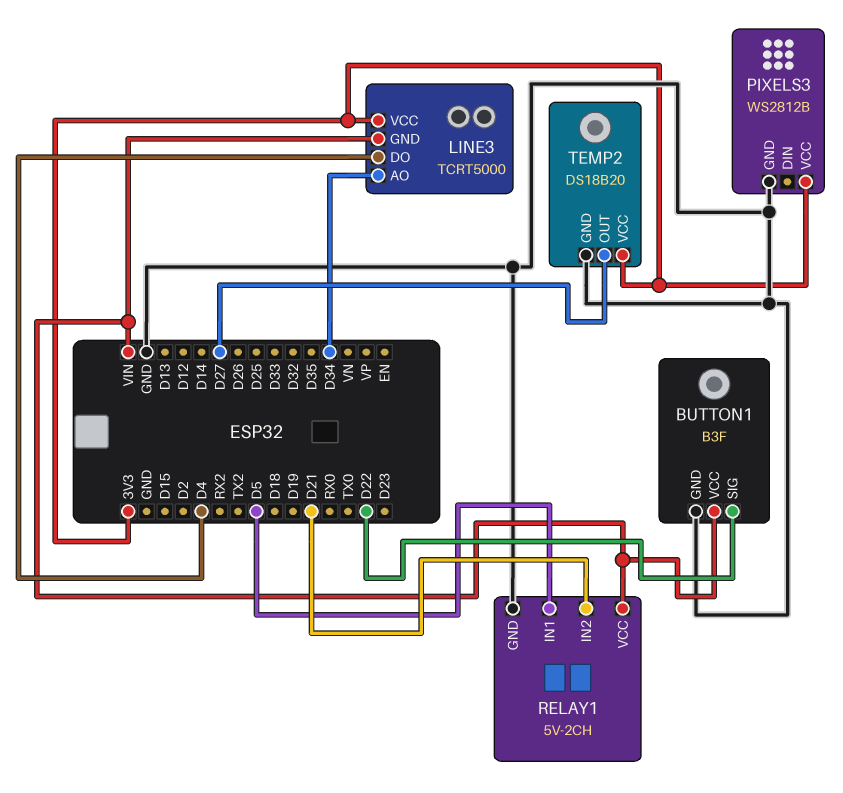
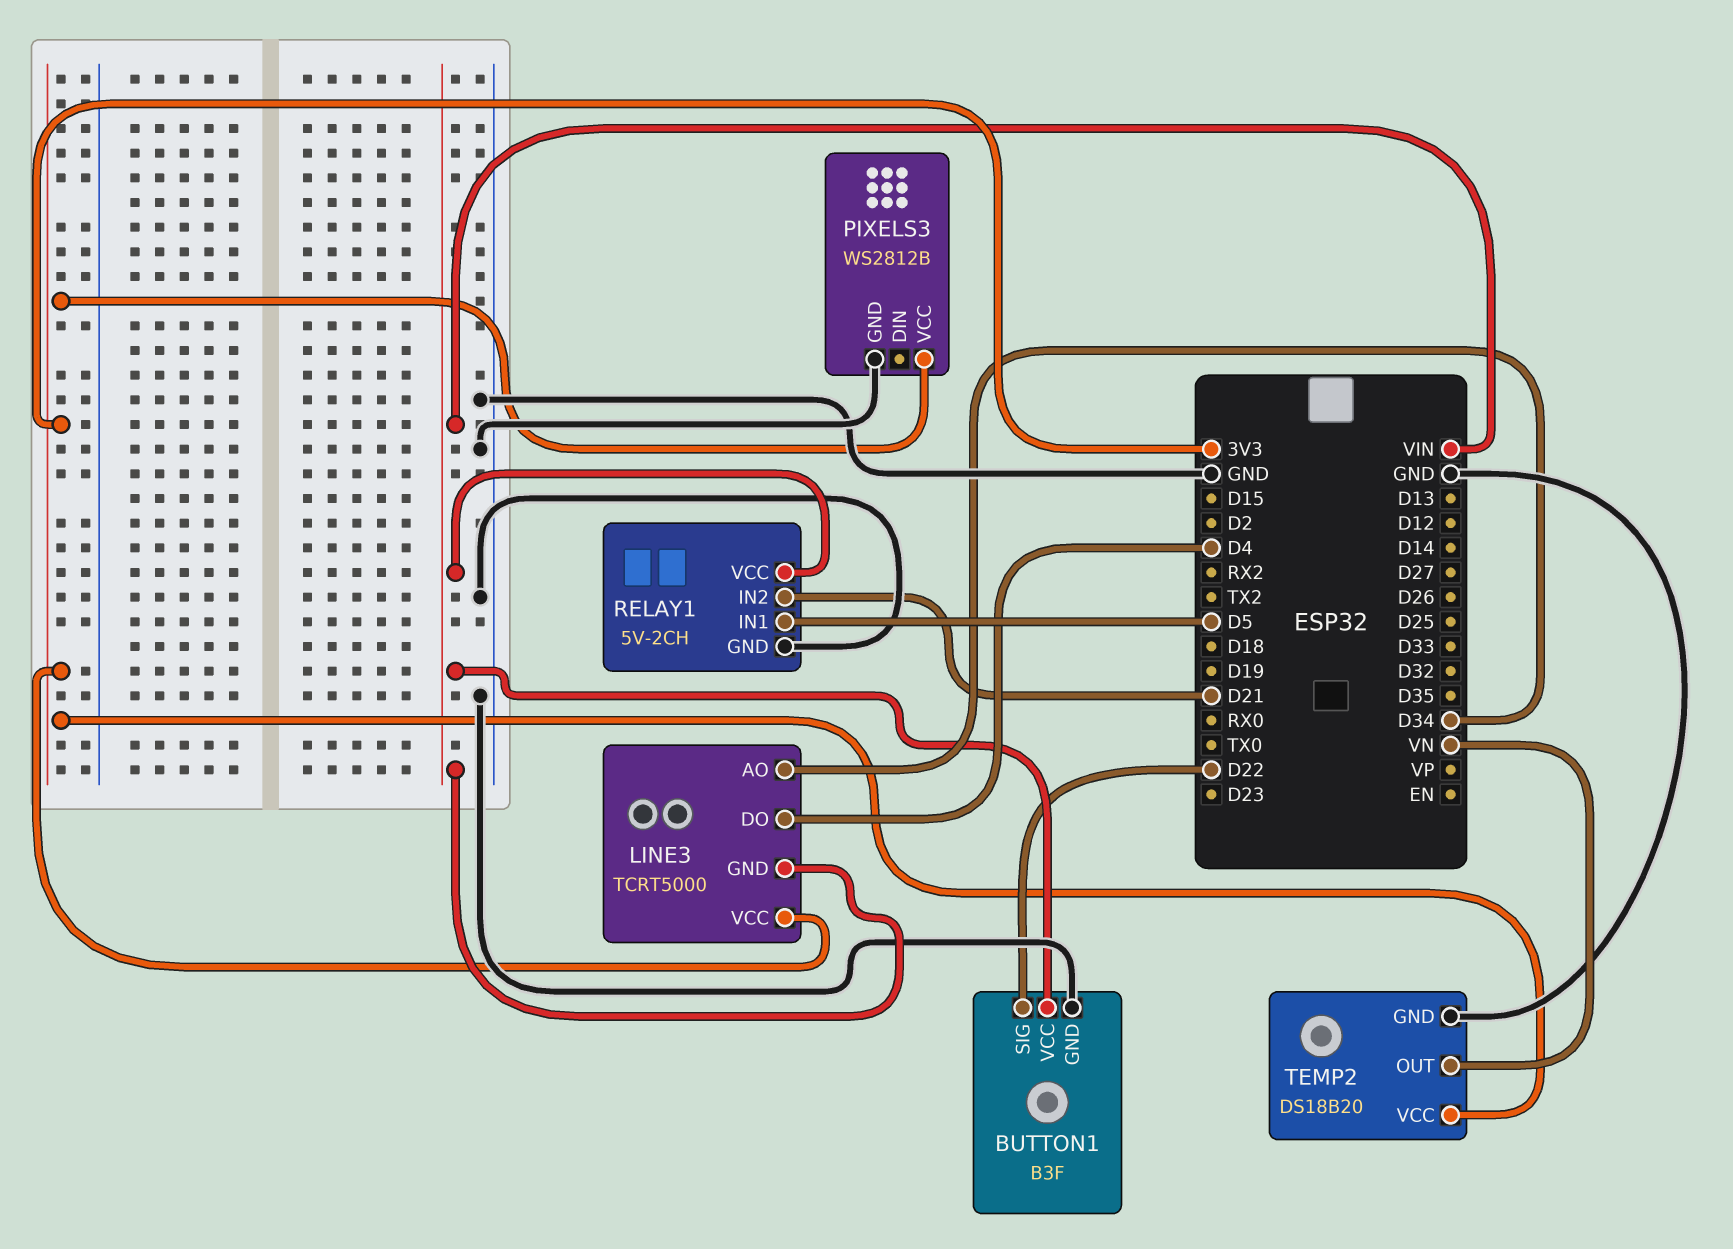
TEMP2 pin OUT: D27 -> VN

